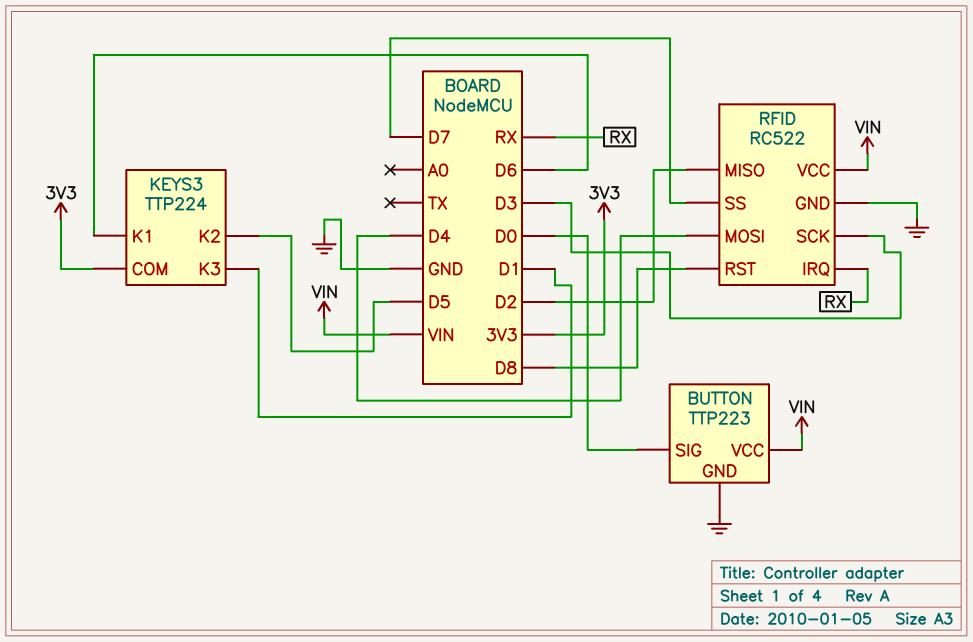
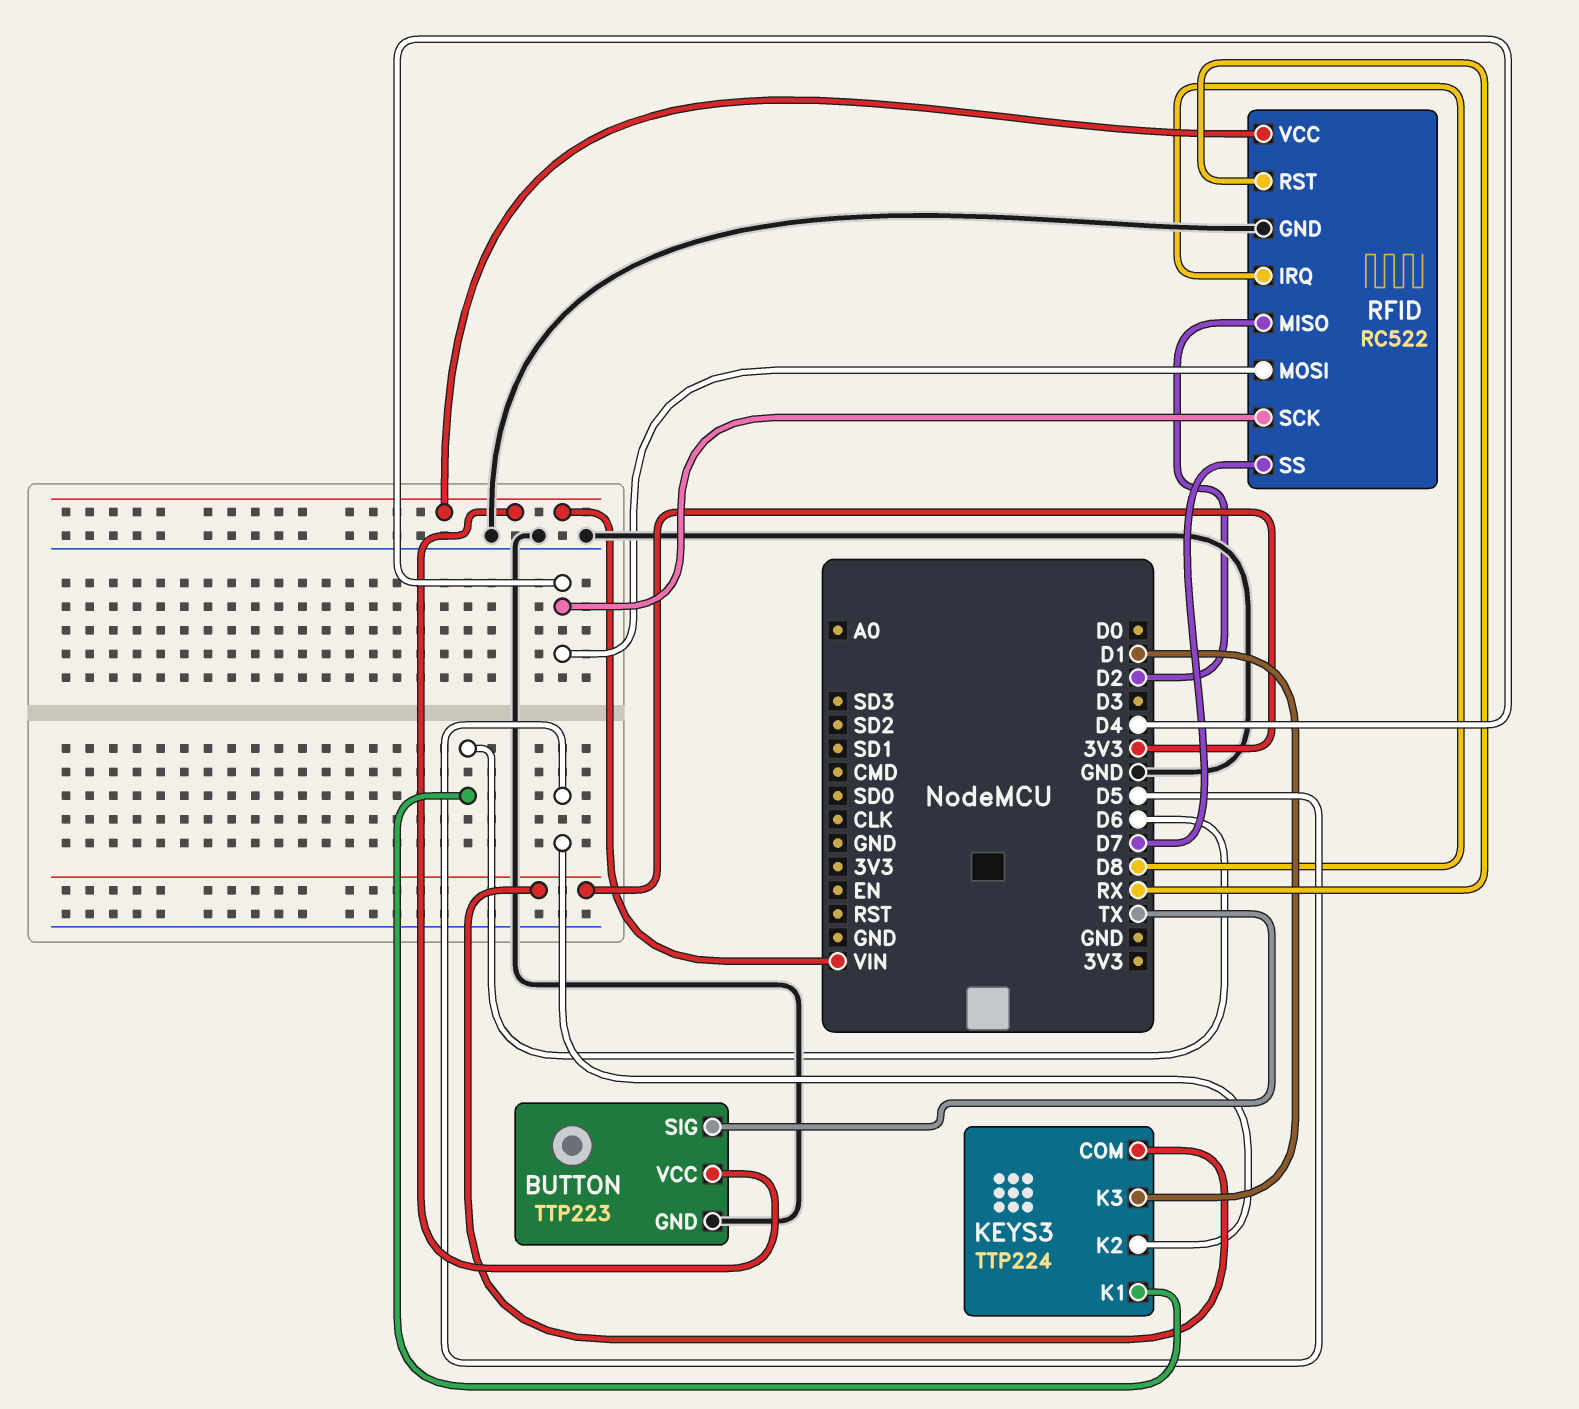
BUTTON pin SIG: D0 -> TX
RFID pin IRQ: RX -> D8
RFID pin RST: D8 -> RX
RFID pin SCK: D3 -> D4

